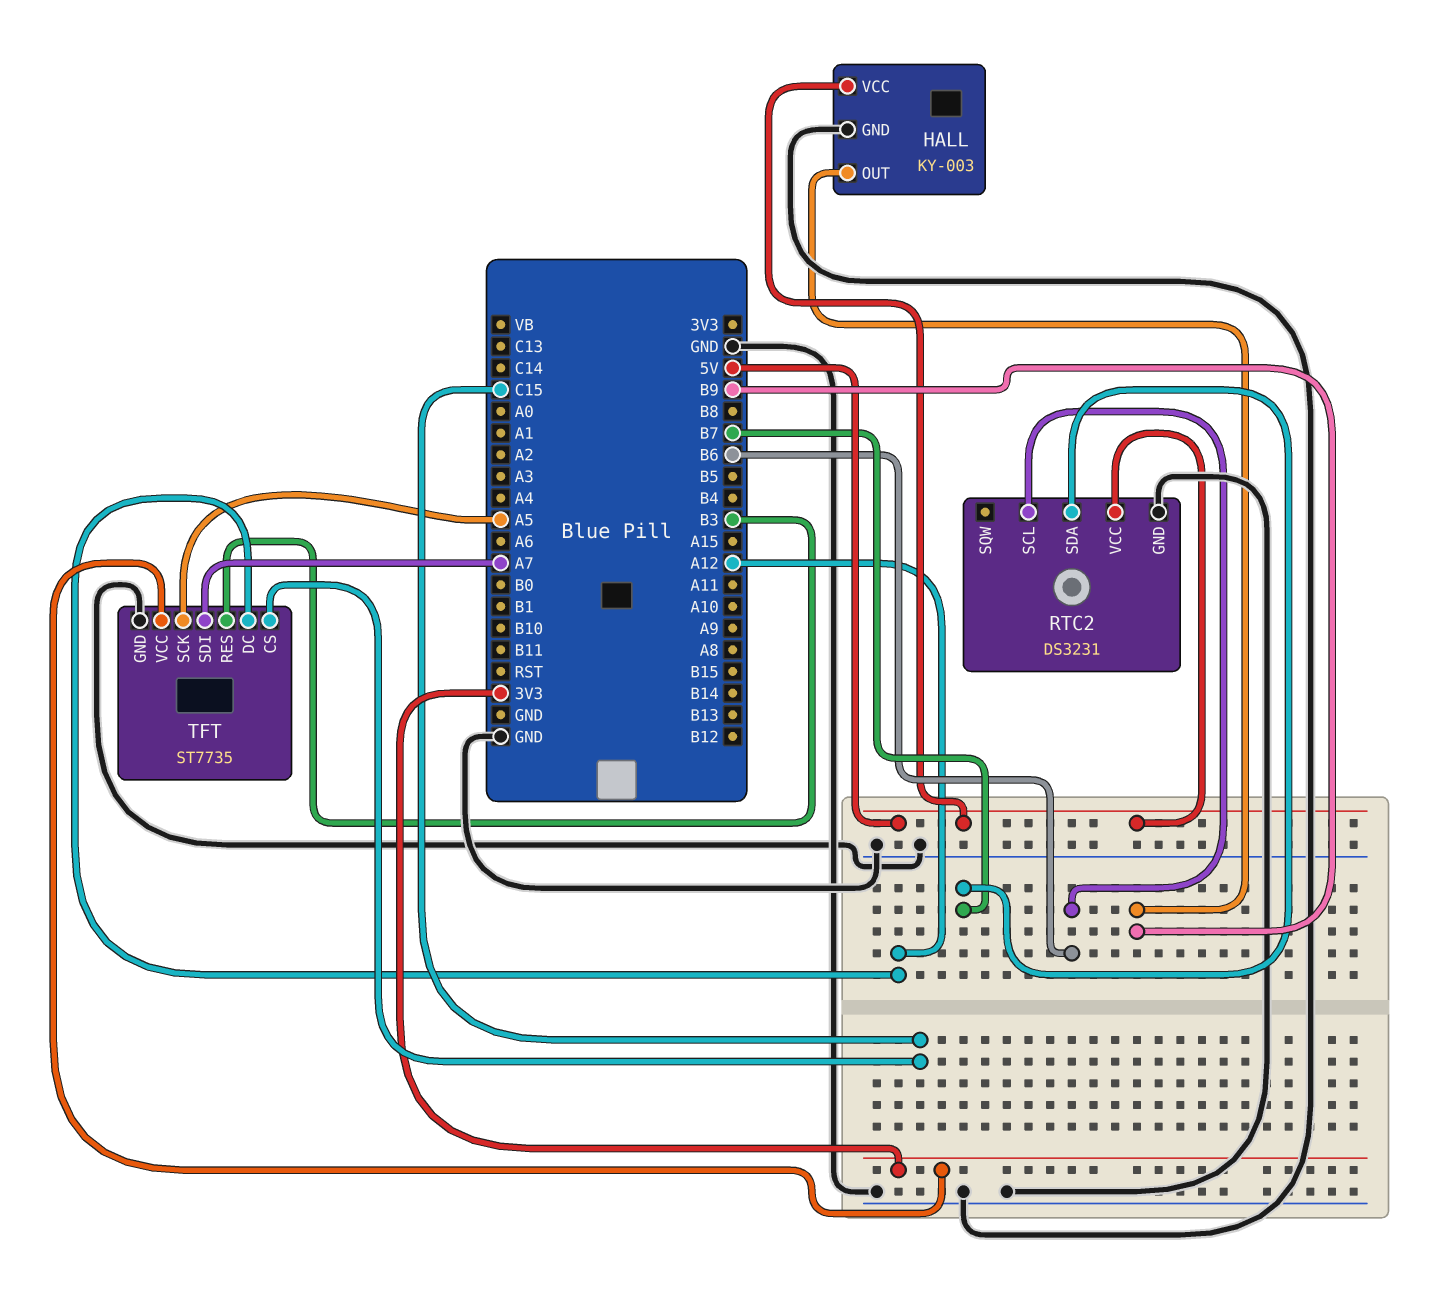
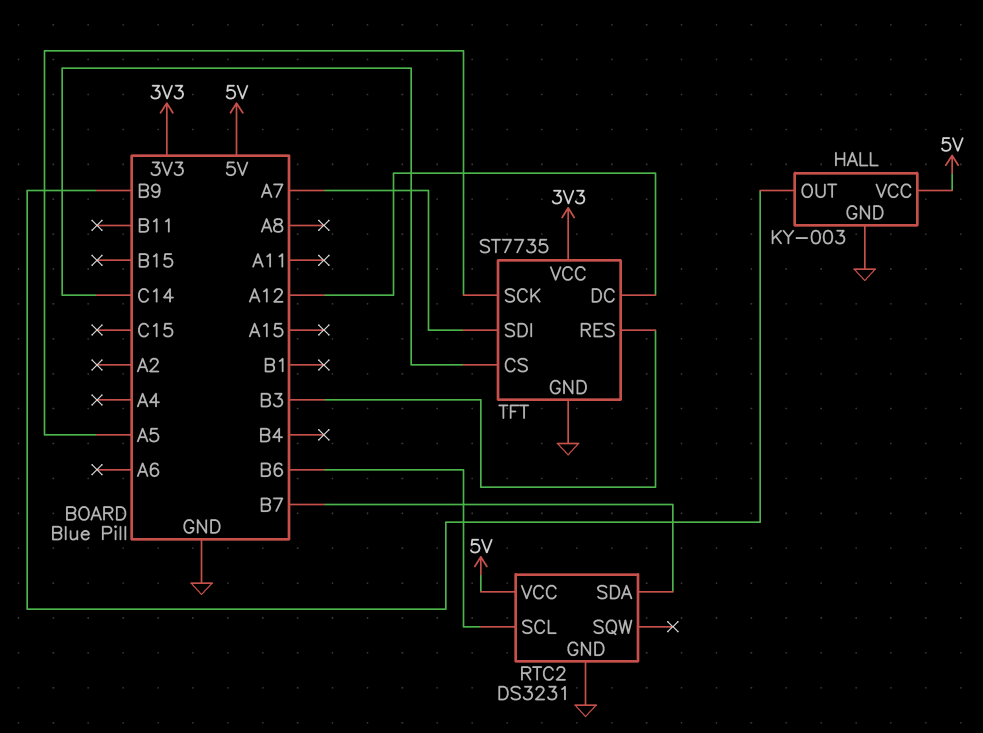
TFT pin CS: C15 -> C14

